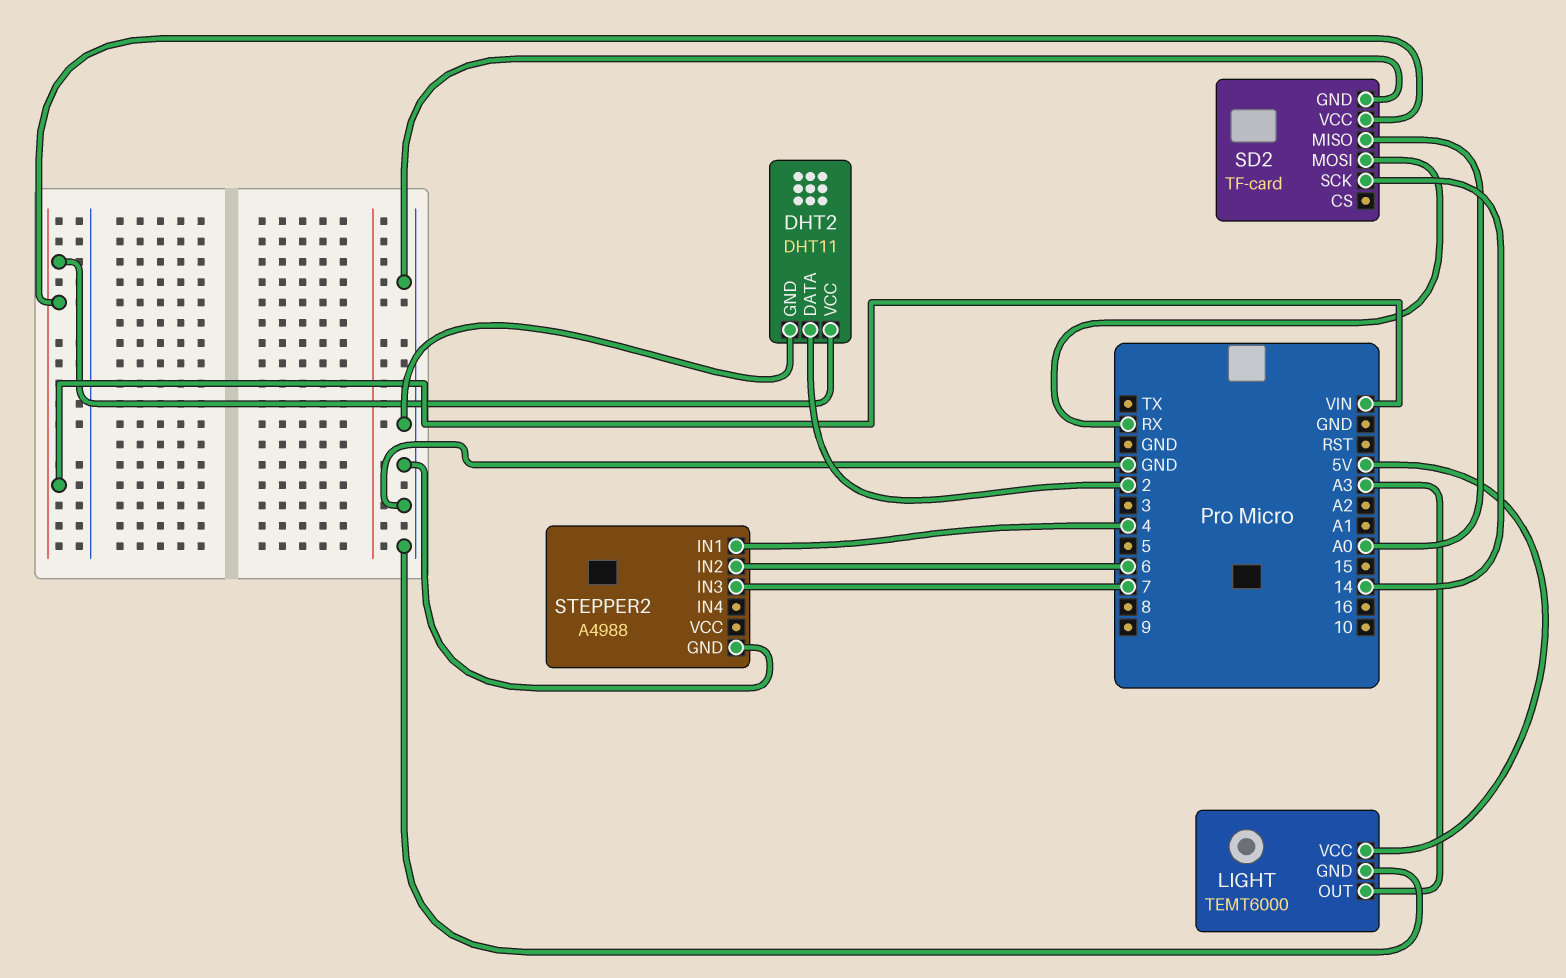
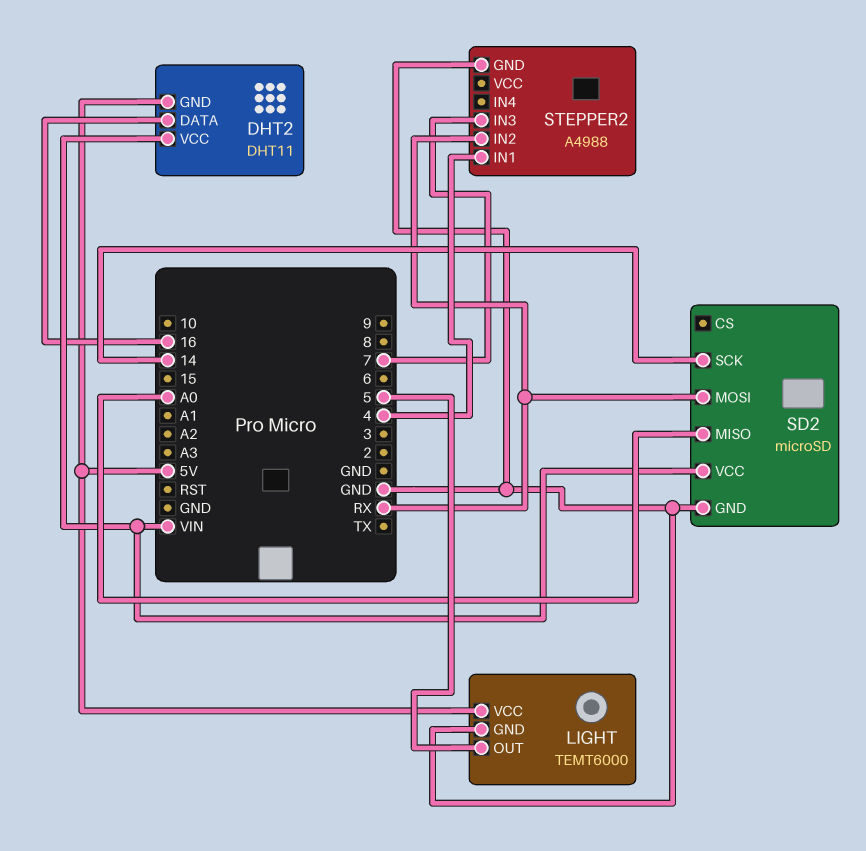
DHT2 pin DATA: 2 -> 16
DHT2 pin GND: GND -> 5V
LIGHT pin OUT: A3 -> 5
SD2: TF-card -> microSD
STEPPER2 pin IN2: 6 -> RX

